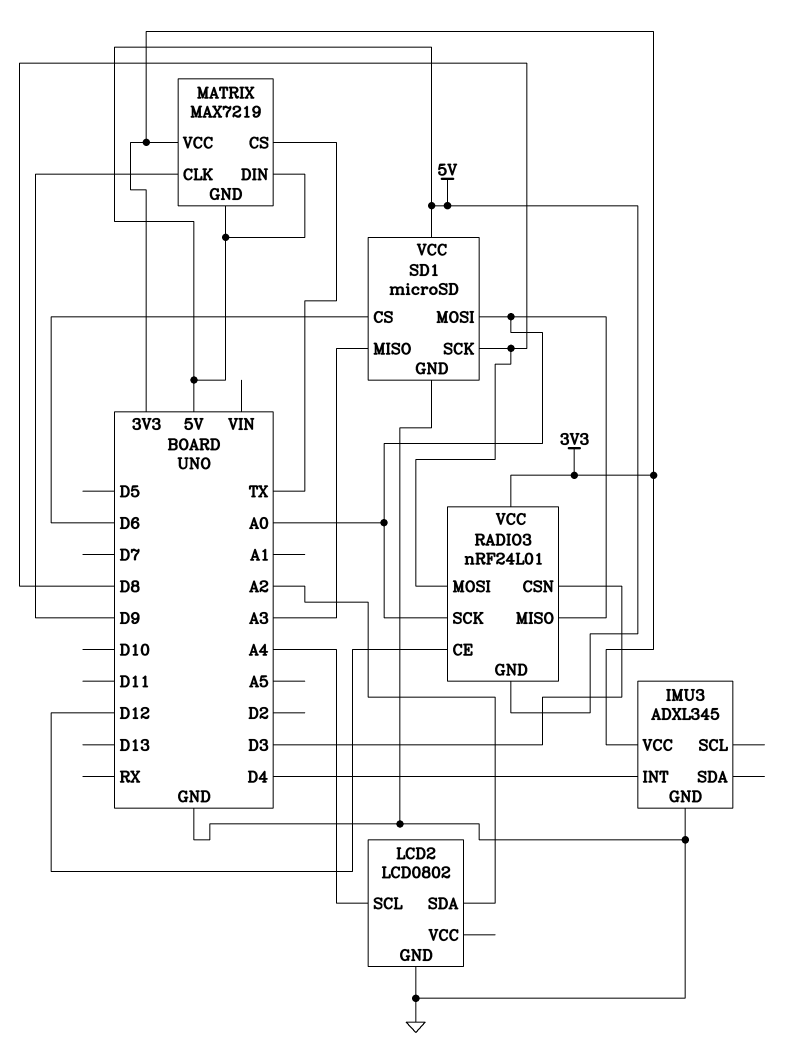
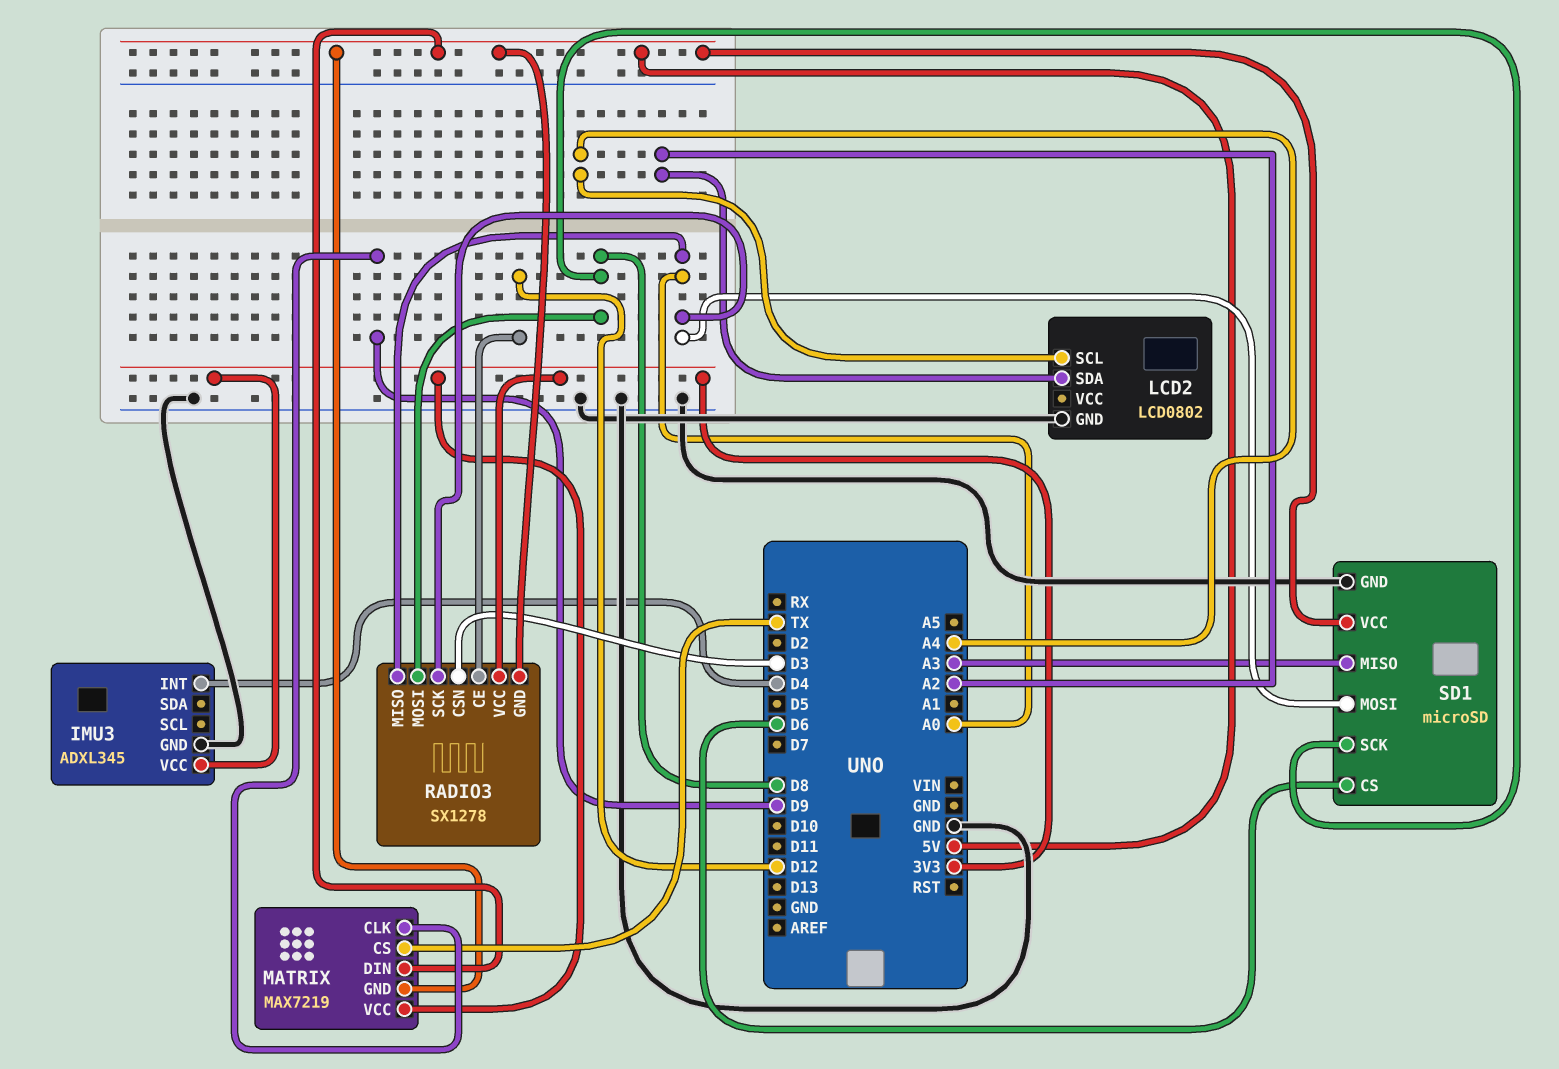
RADIO3: nRF24L01 -> SX1278

